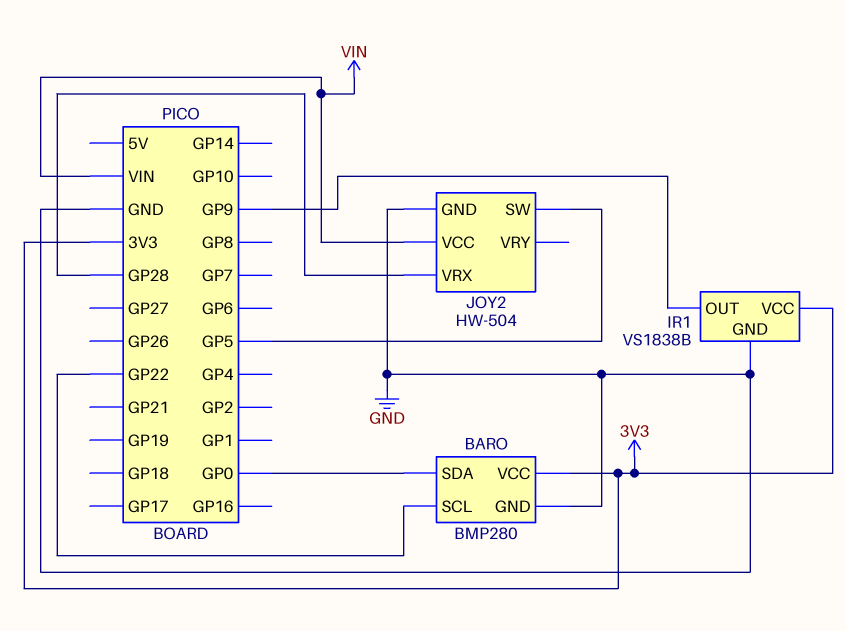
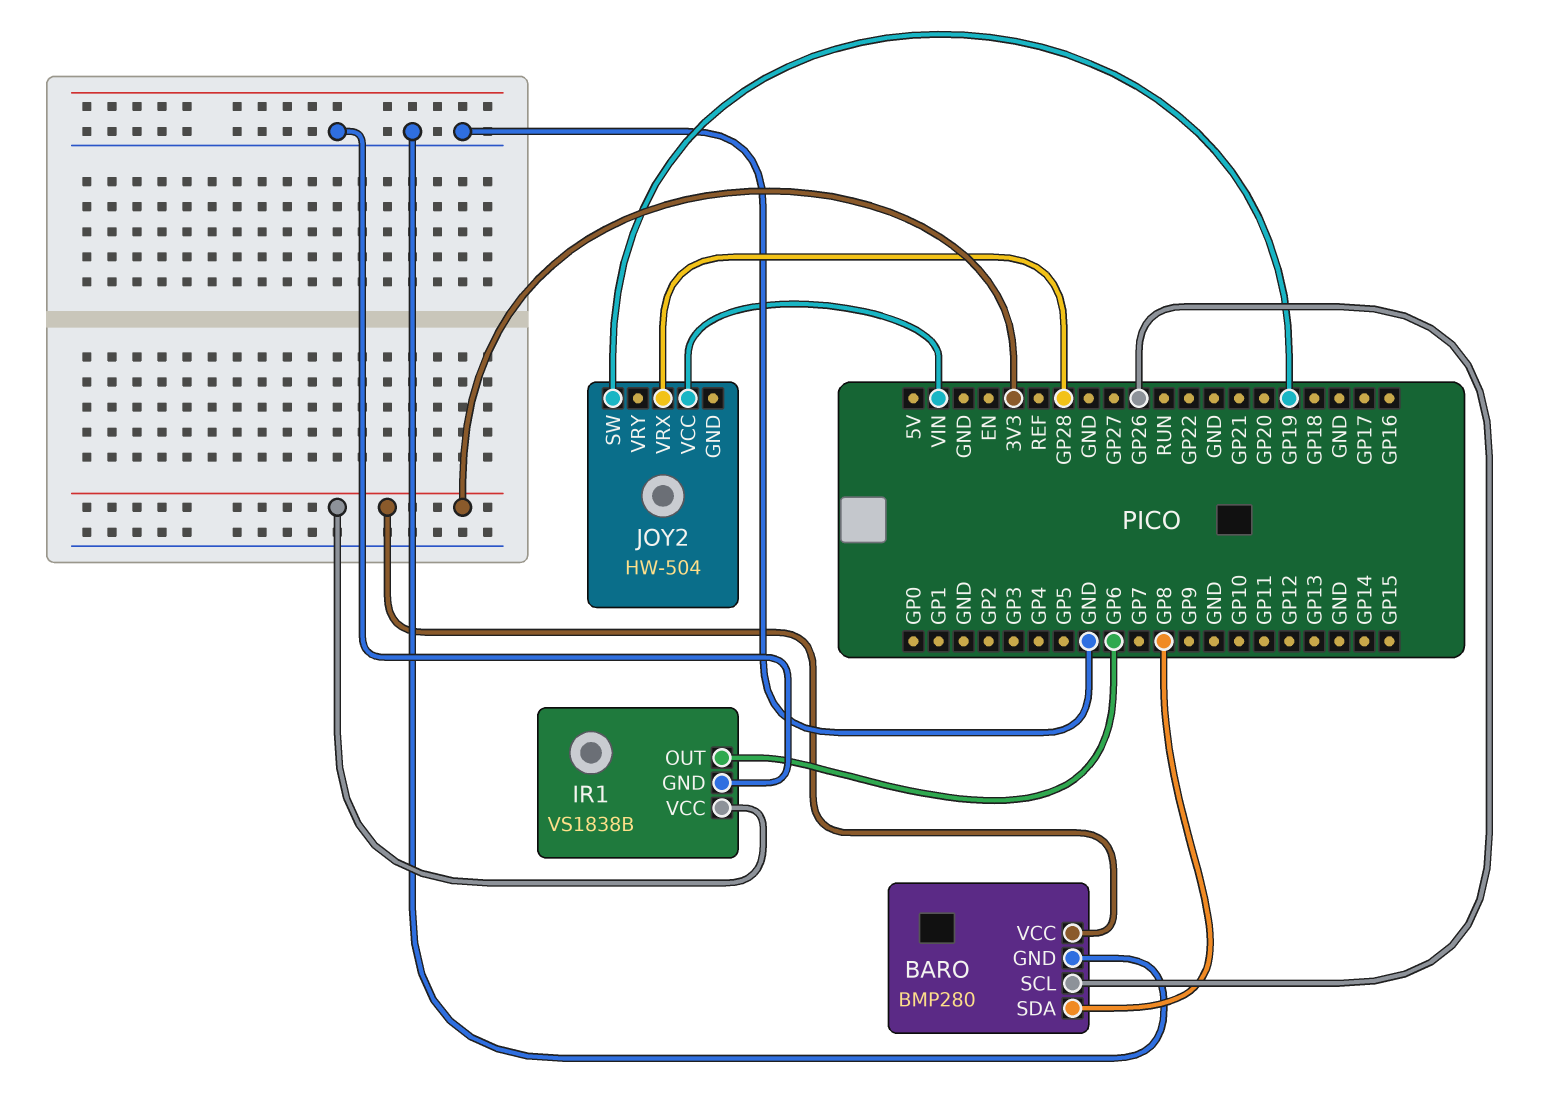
BARO pin SCL: GP22 -> GP26
BARO pin SDA: GP0 -> GP8
IR1 pin OUT: GP9 -> GP6
JOY2 pin GND: GND -> none
JOY2 pin SW: GP5 -> GP19

